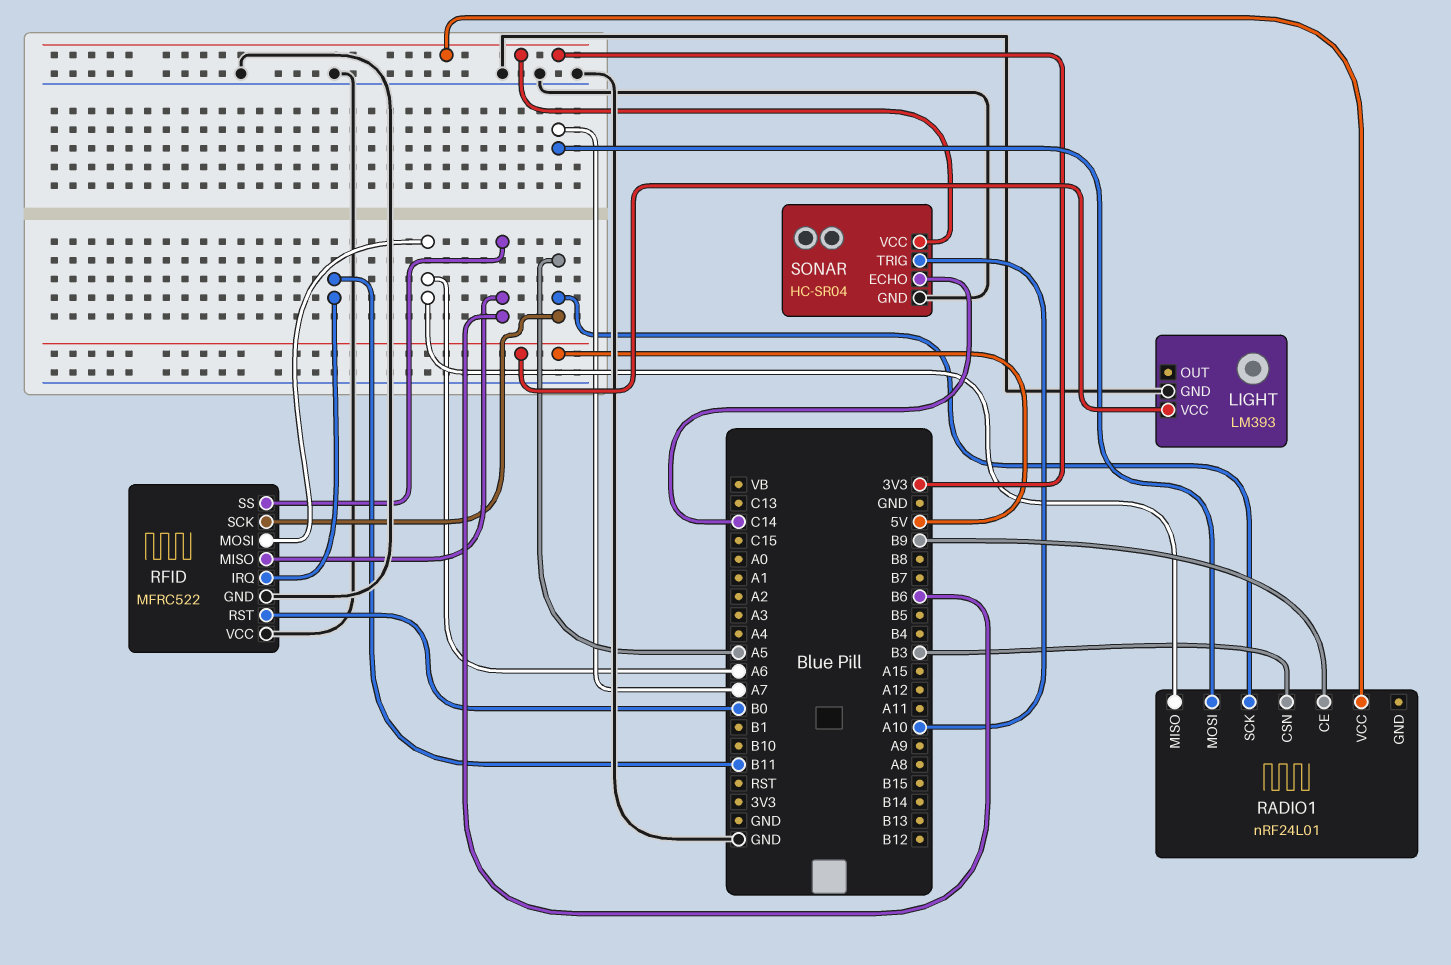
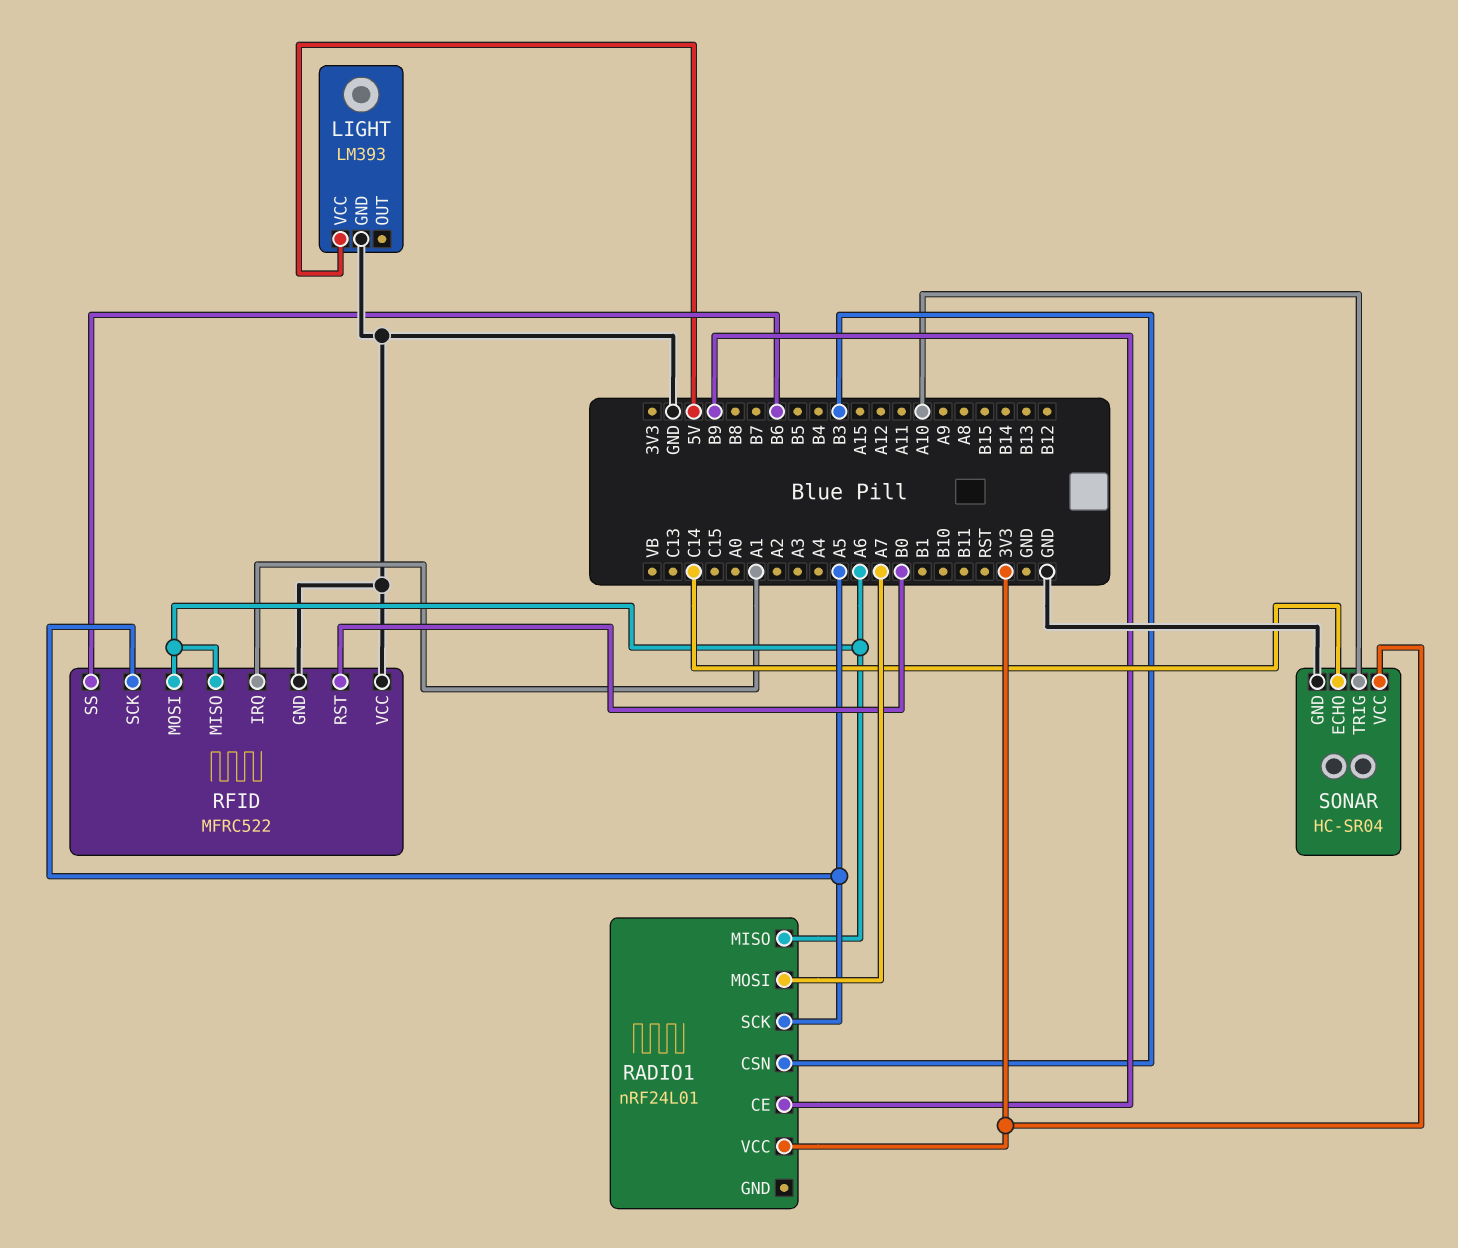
RFID pin IRQ: B11 -> A1
RFID pin MISO: B6 -> A6

